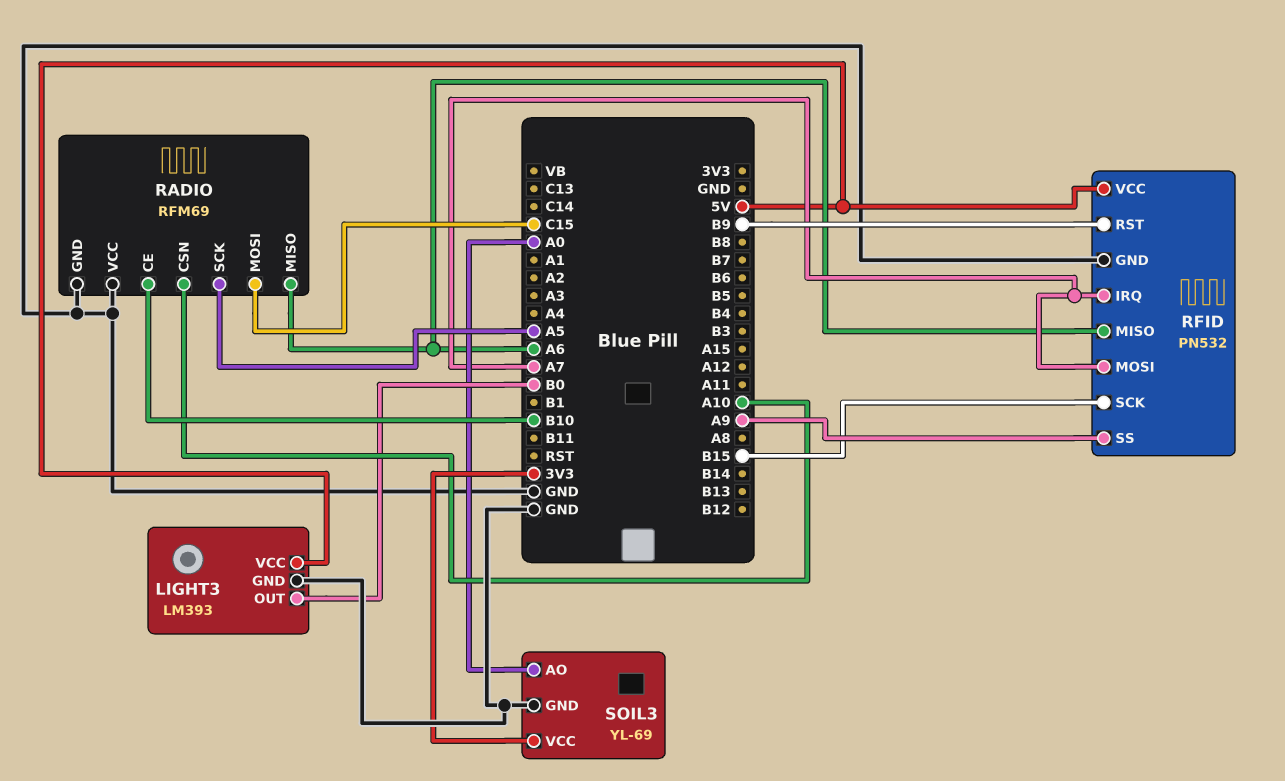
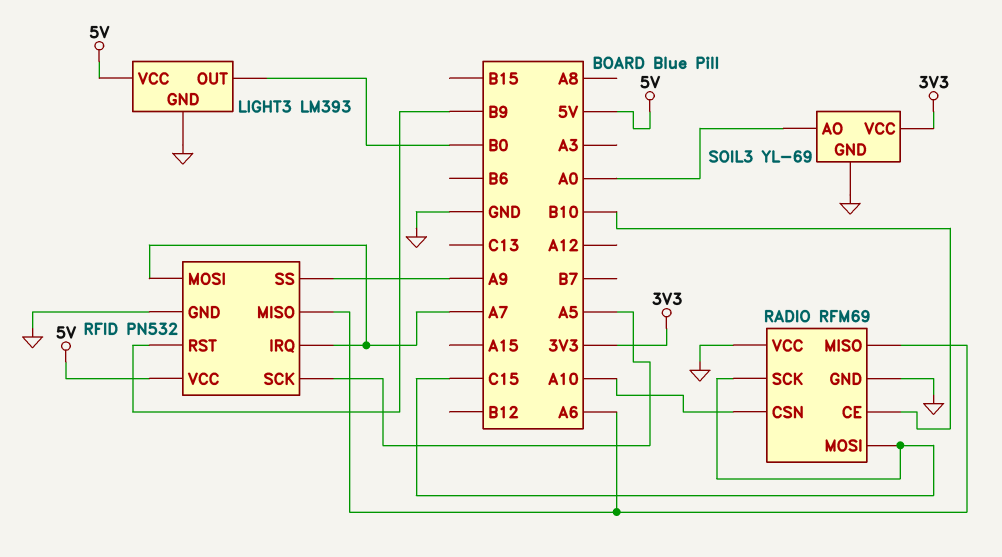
RADIO pin SCK: A5 -> C15
RFID pin SCK: B15 -> A5

